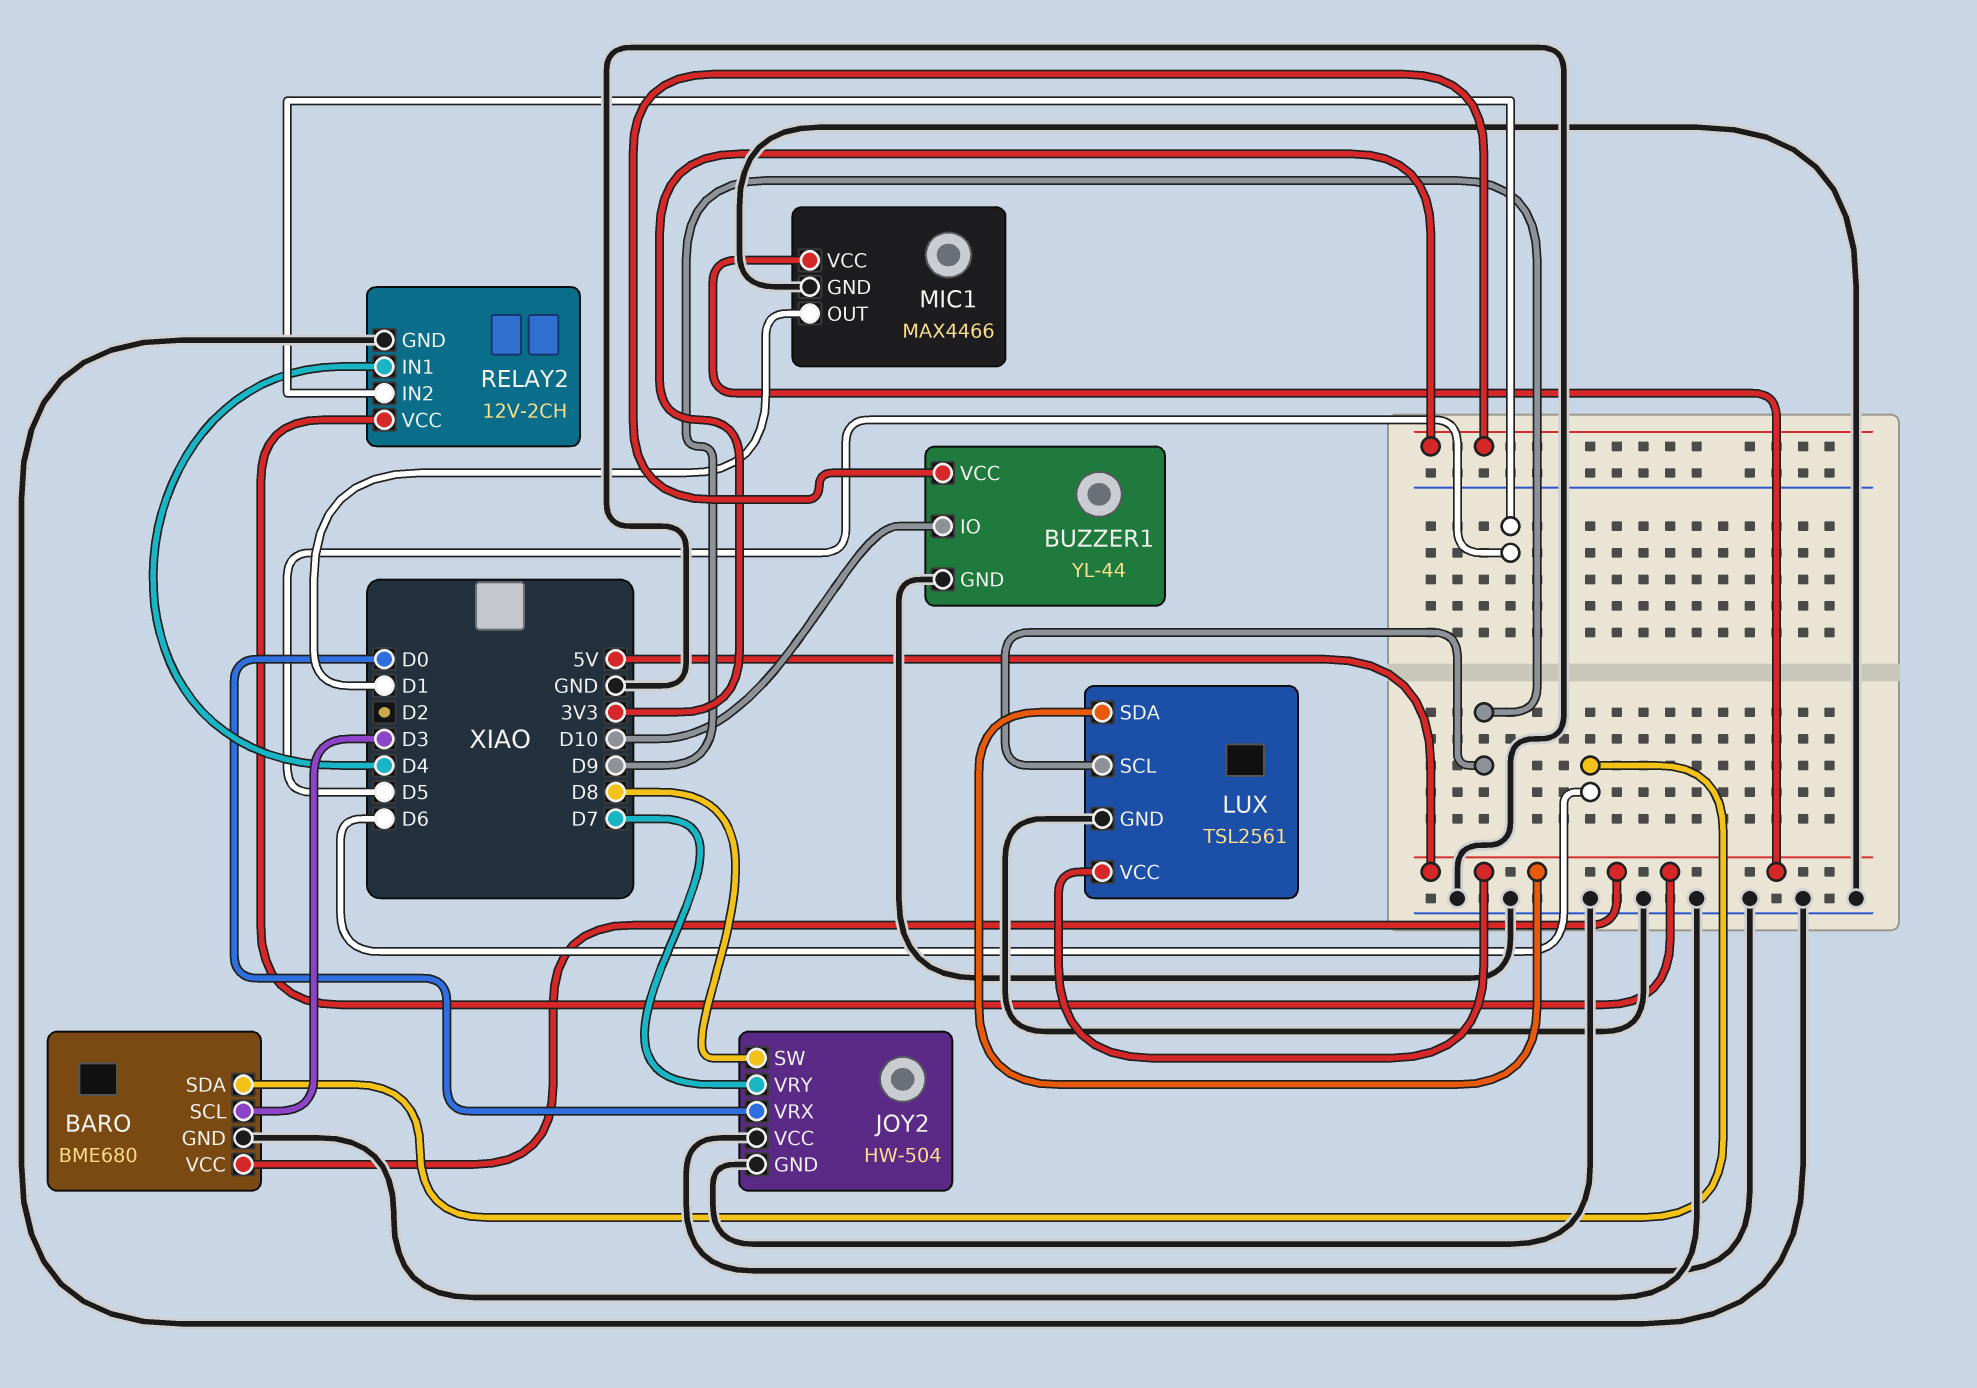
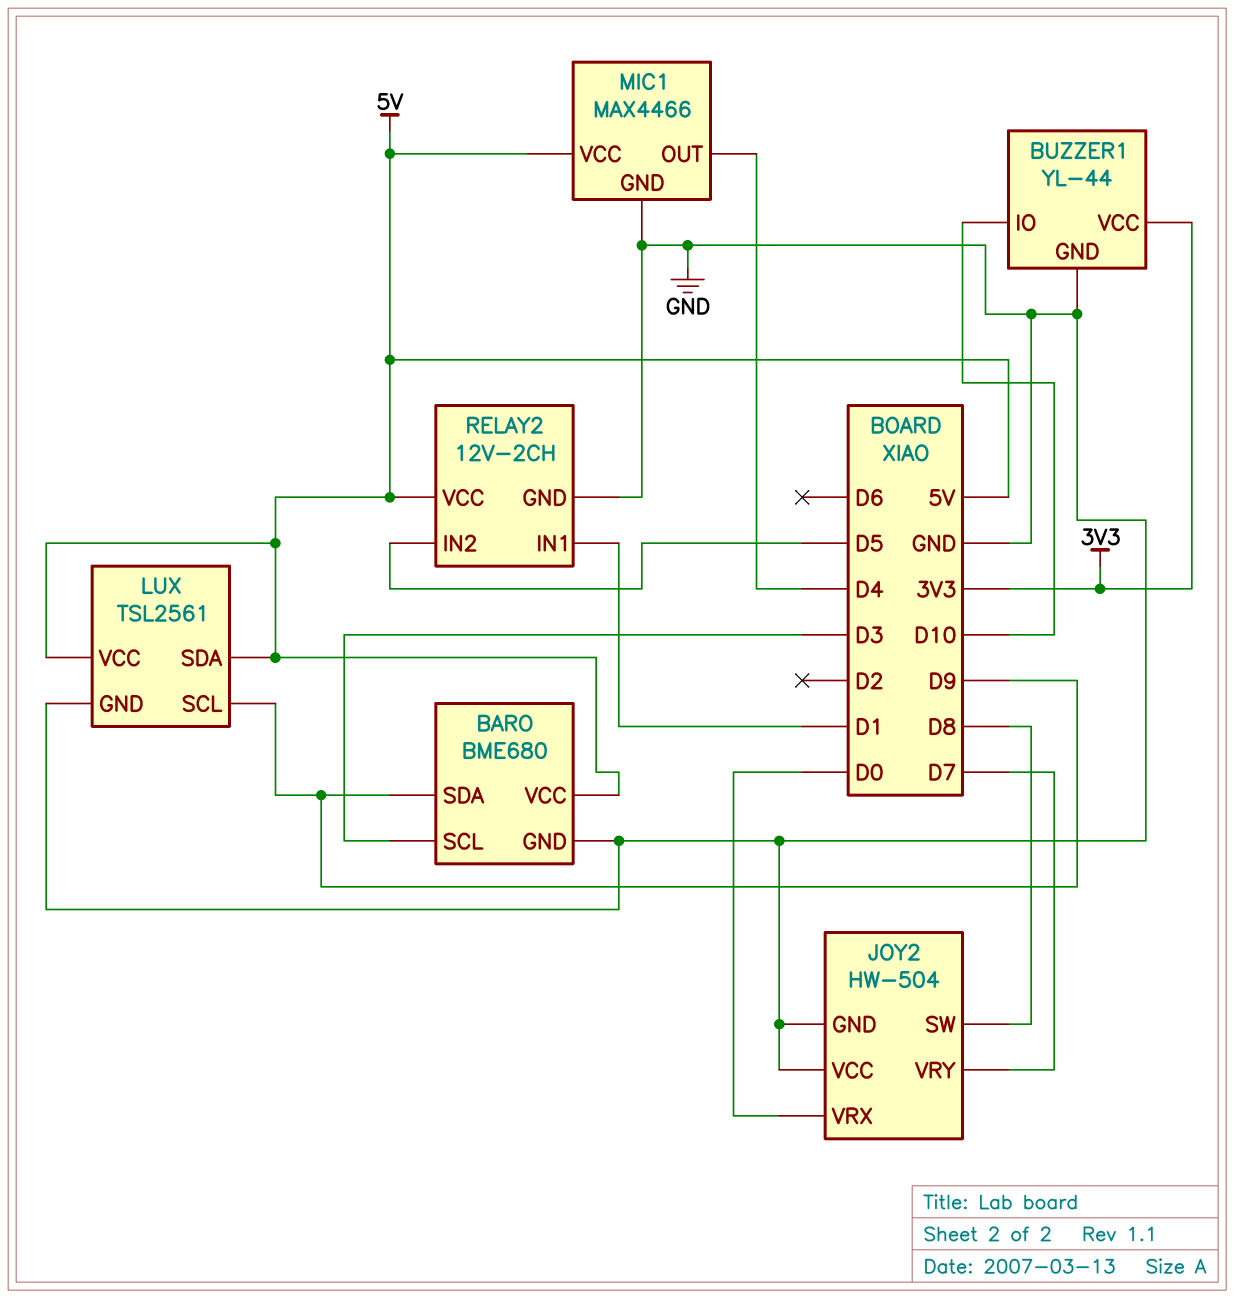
BARO pin SDA: D6 -> D9
MIC1 pin OUT: D1 -> D4
RELAY2 pin IN1: D4 -> D1

